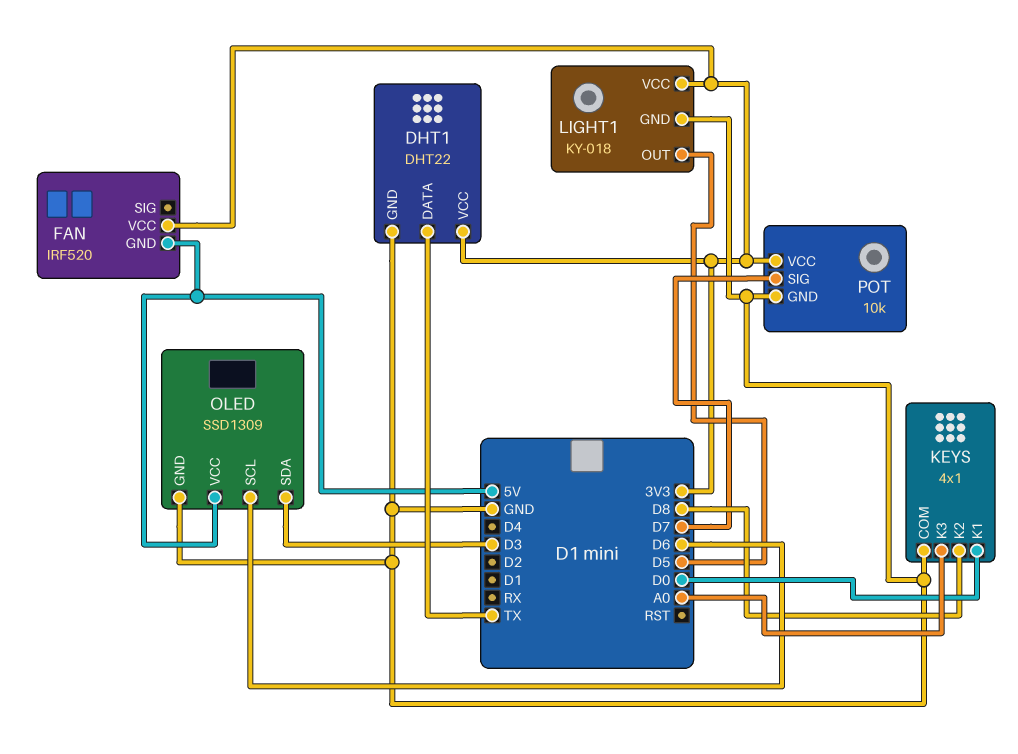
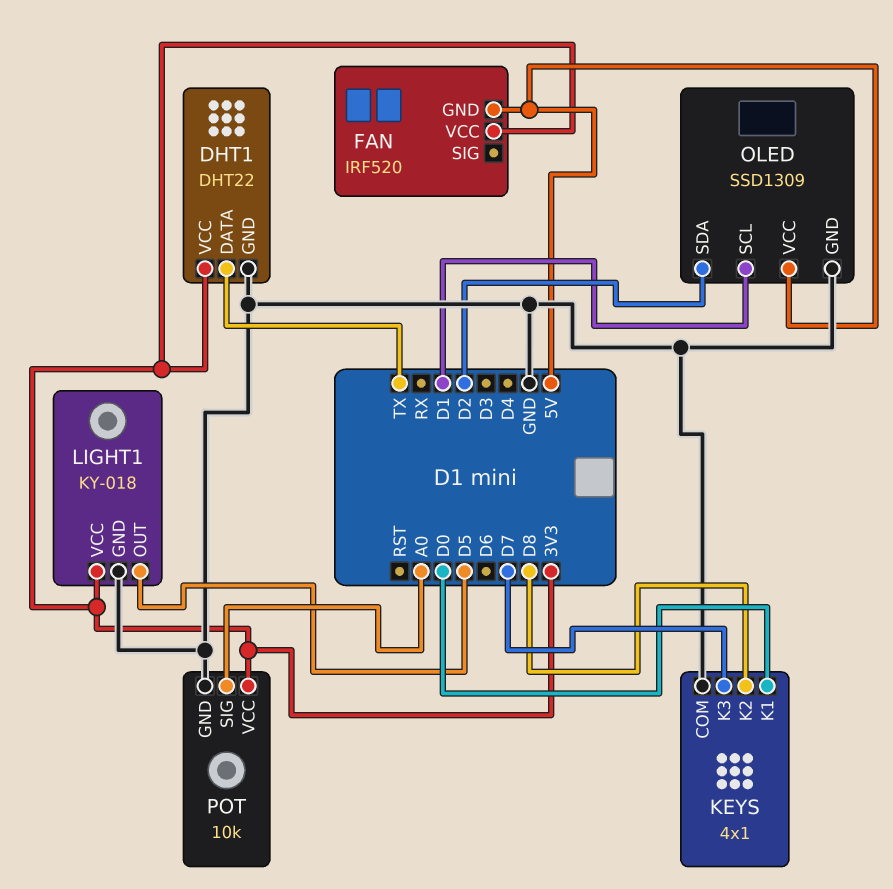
KEYS pin K3: A0 -> D7
OLED pin SCL: D6 -> D1
OLED pin SDA: D3 -> D2
POT pin SIG: D7 -> A0

